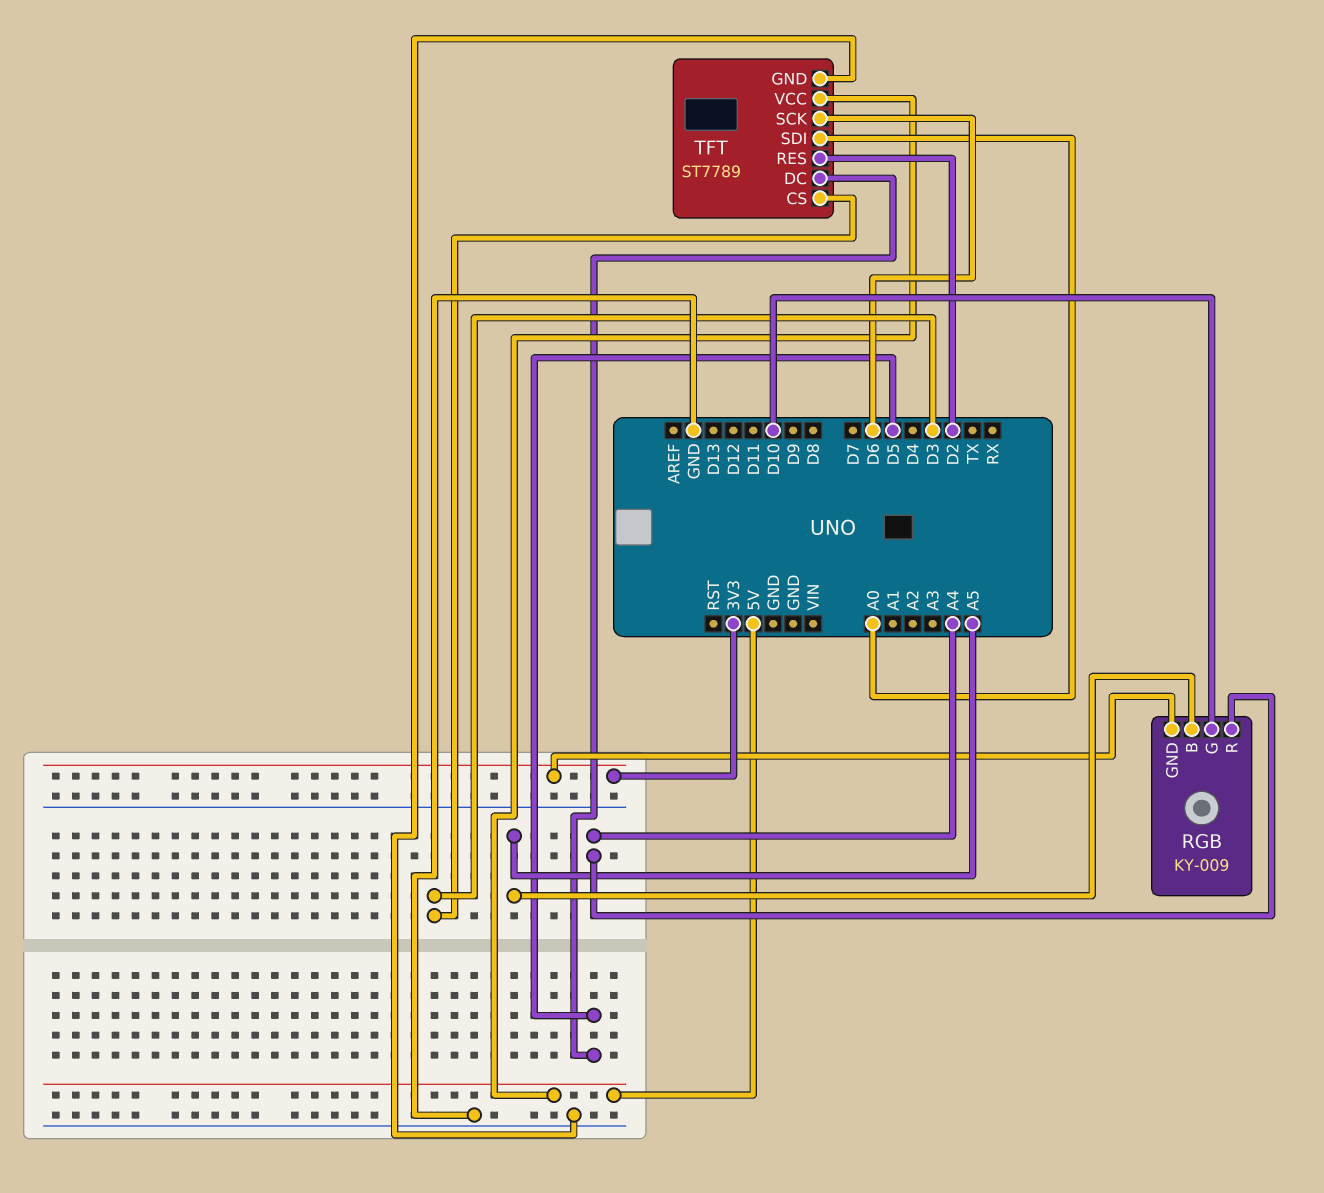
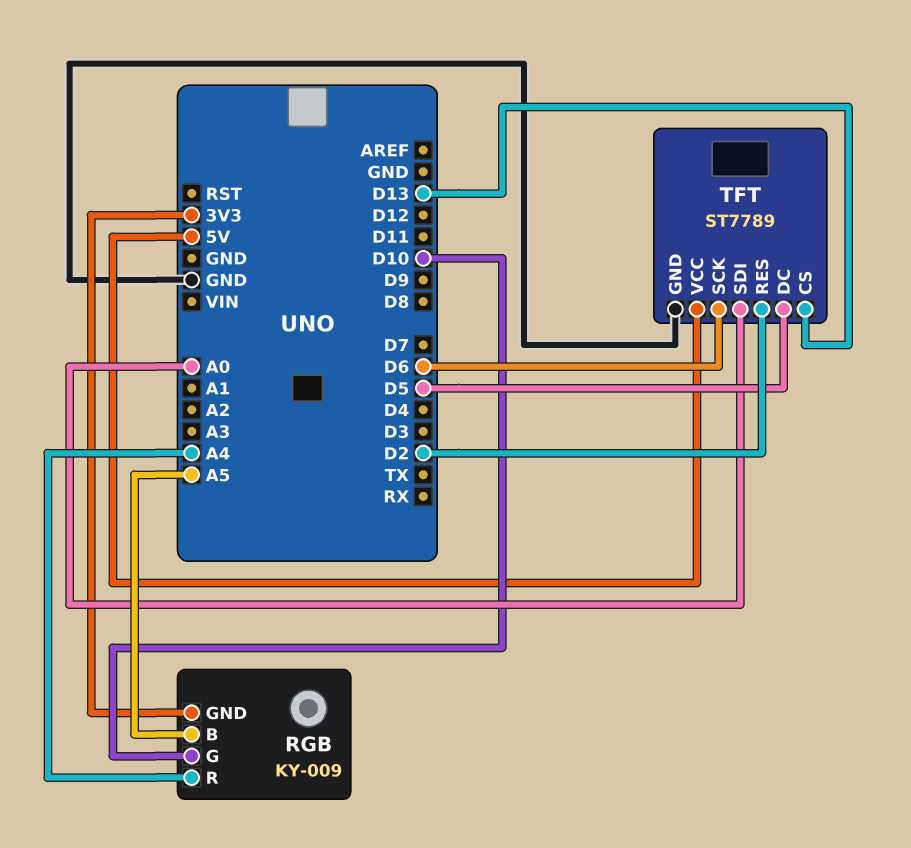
TFT pin CS: D3 -> D13

